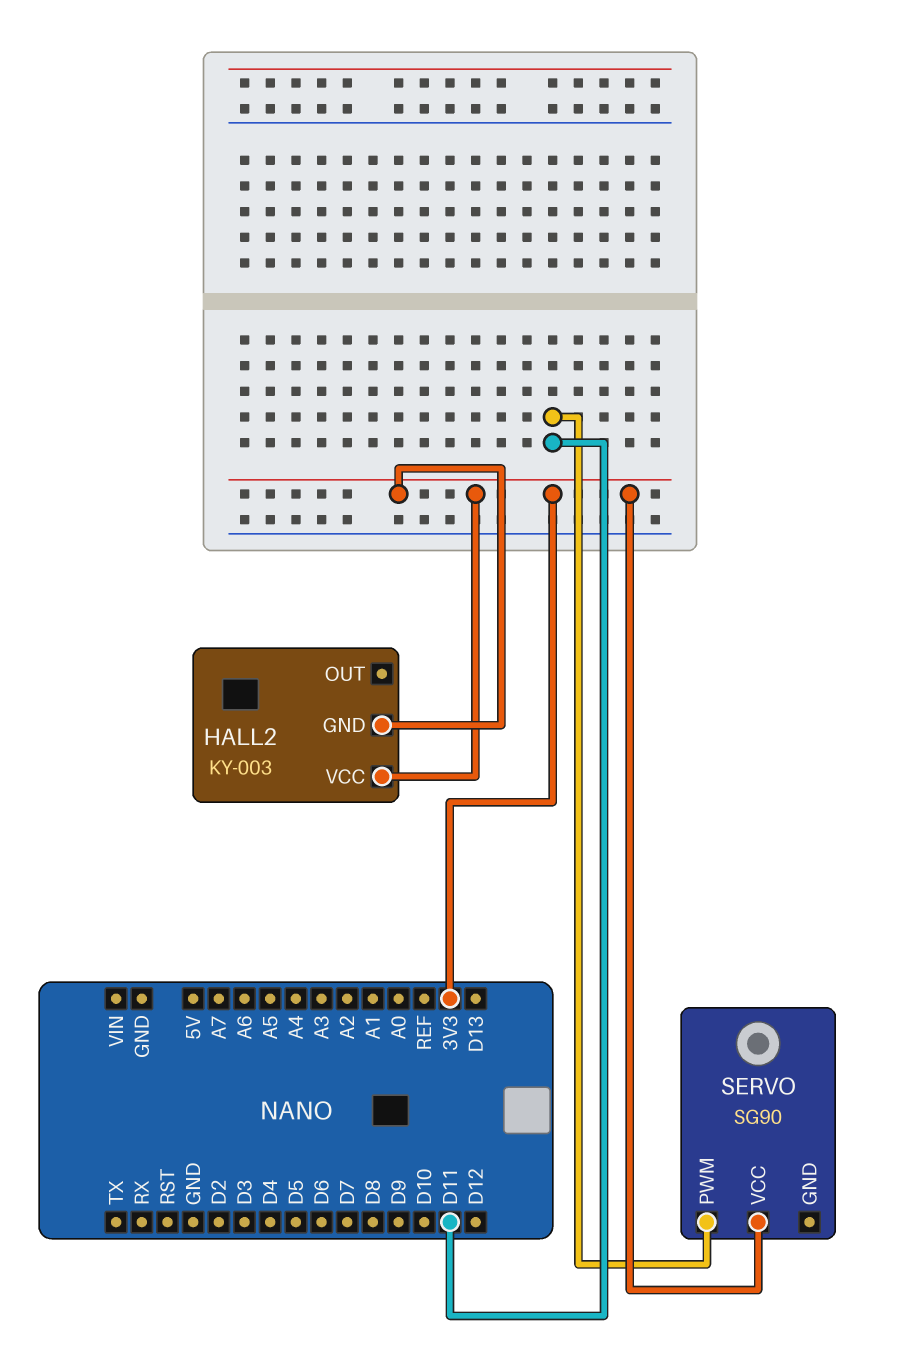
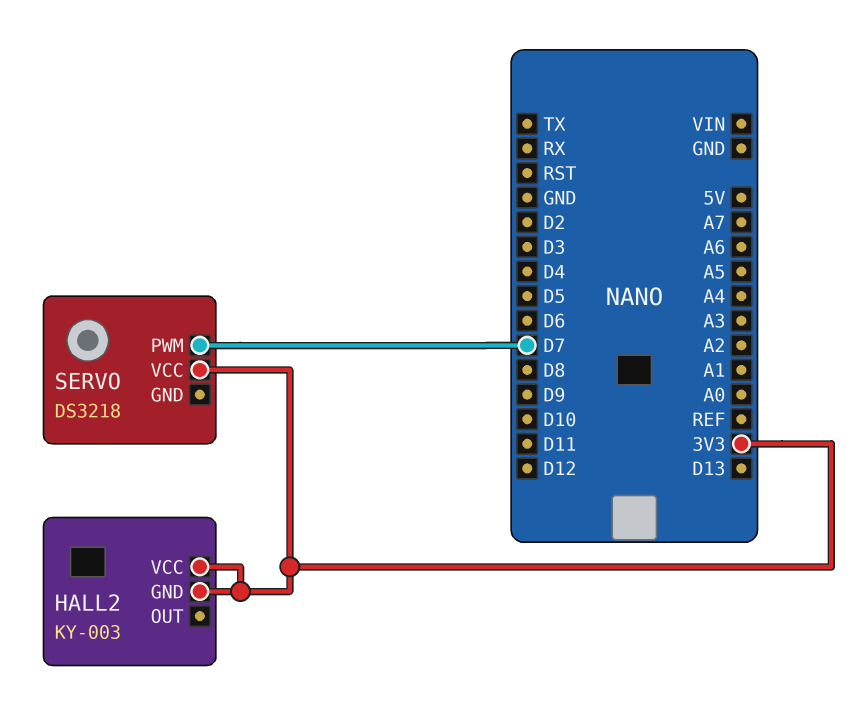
SERVO: SG90 -> DS3218
SERVO pin PWM: D11 -> D7

